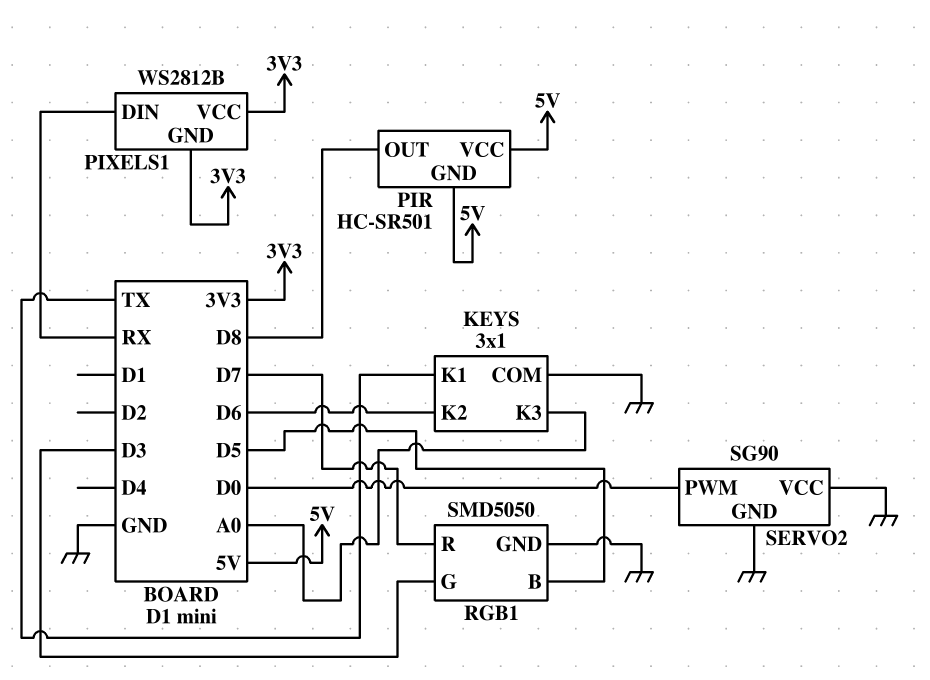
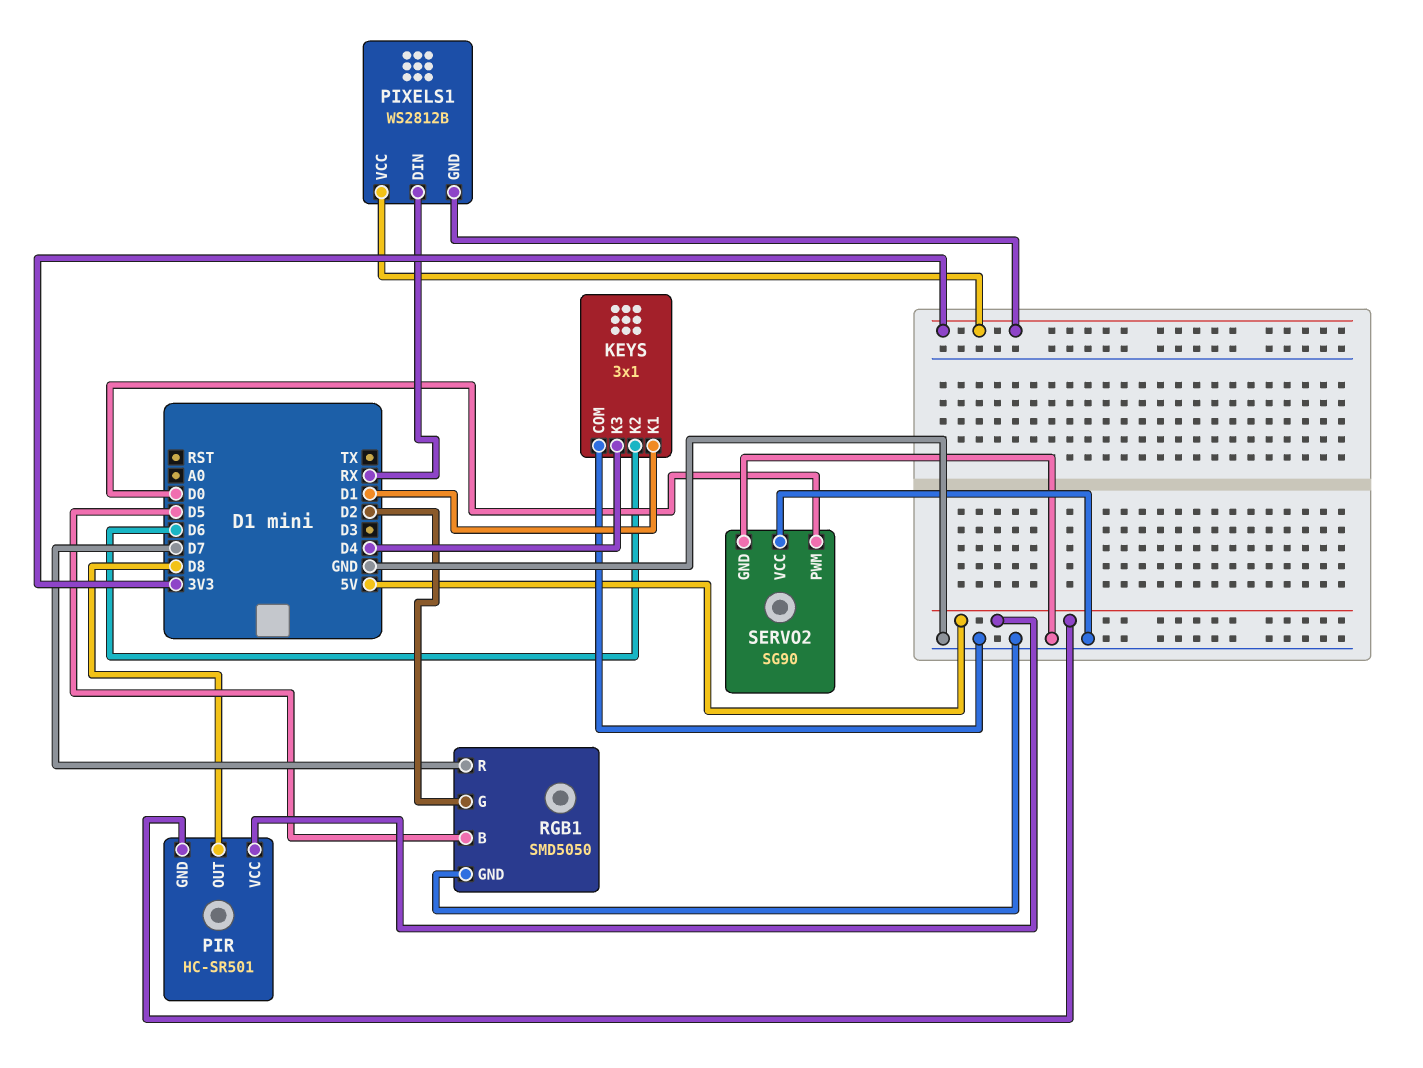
KEYS pin K1: TX -> D1
KEYS pin K3: A0 -> D4
RGB1 pin G: D3 -> D2

